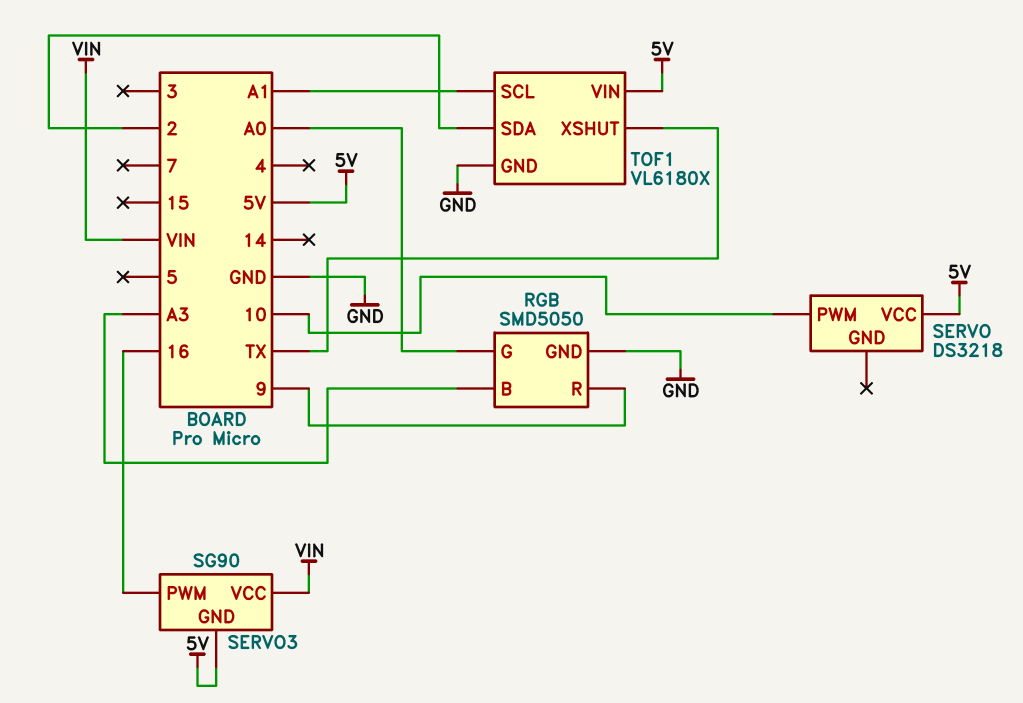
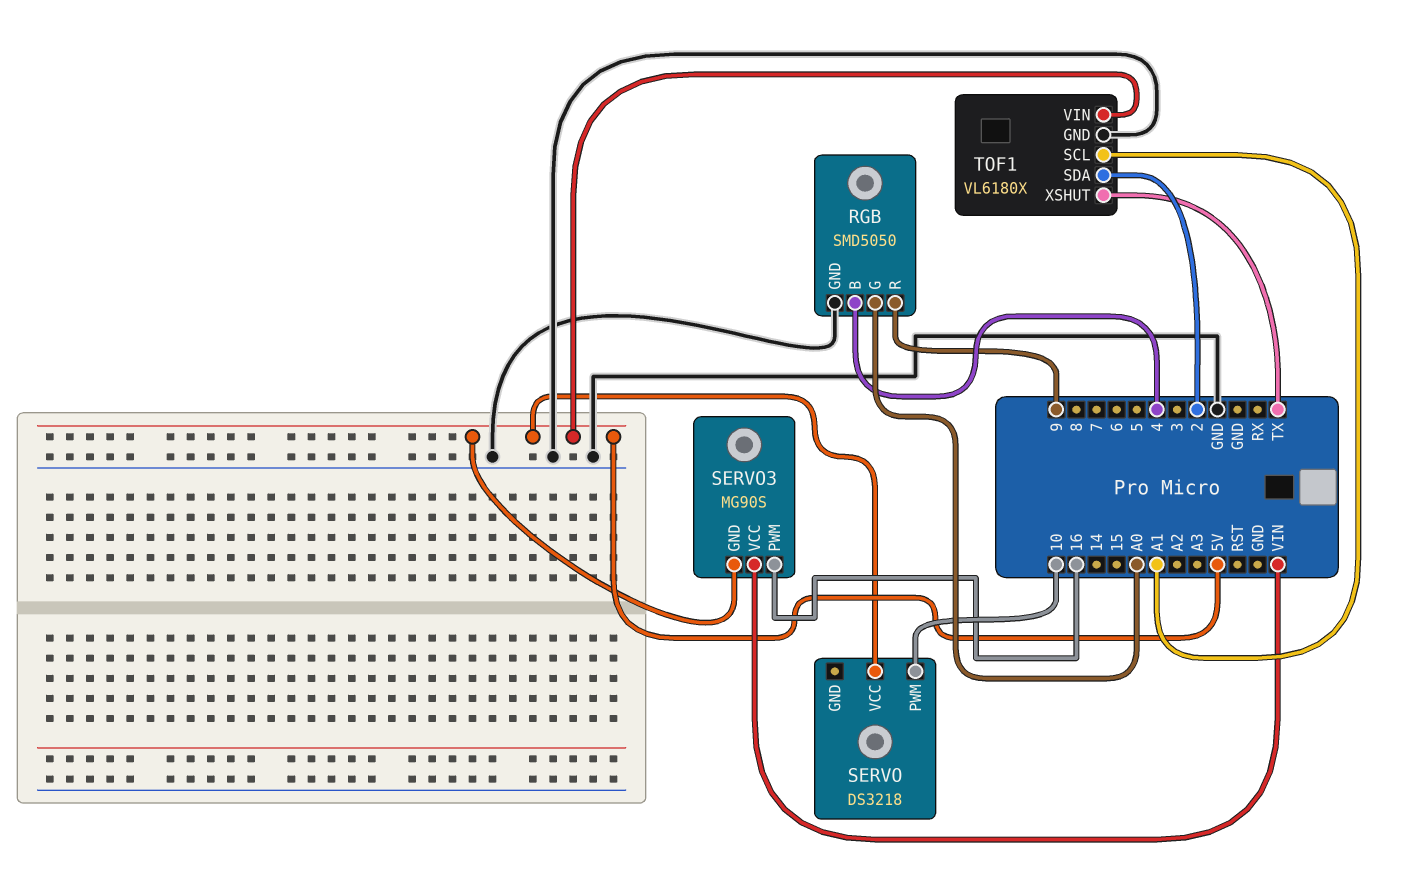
RGB pin B: A3 -> 4
SERVO3: SG90 -> MG90S

